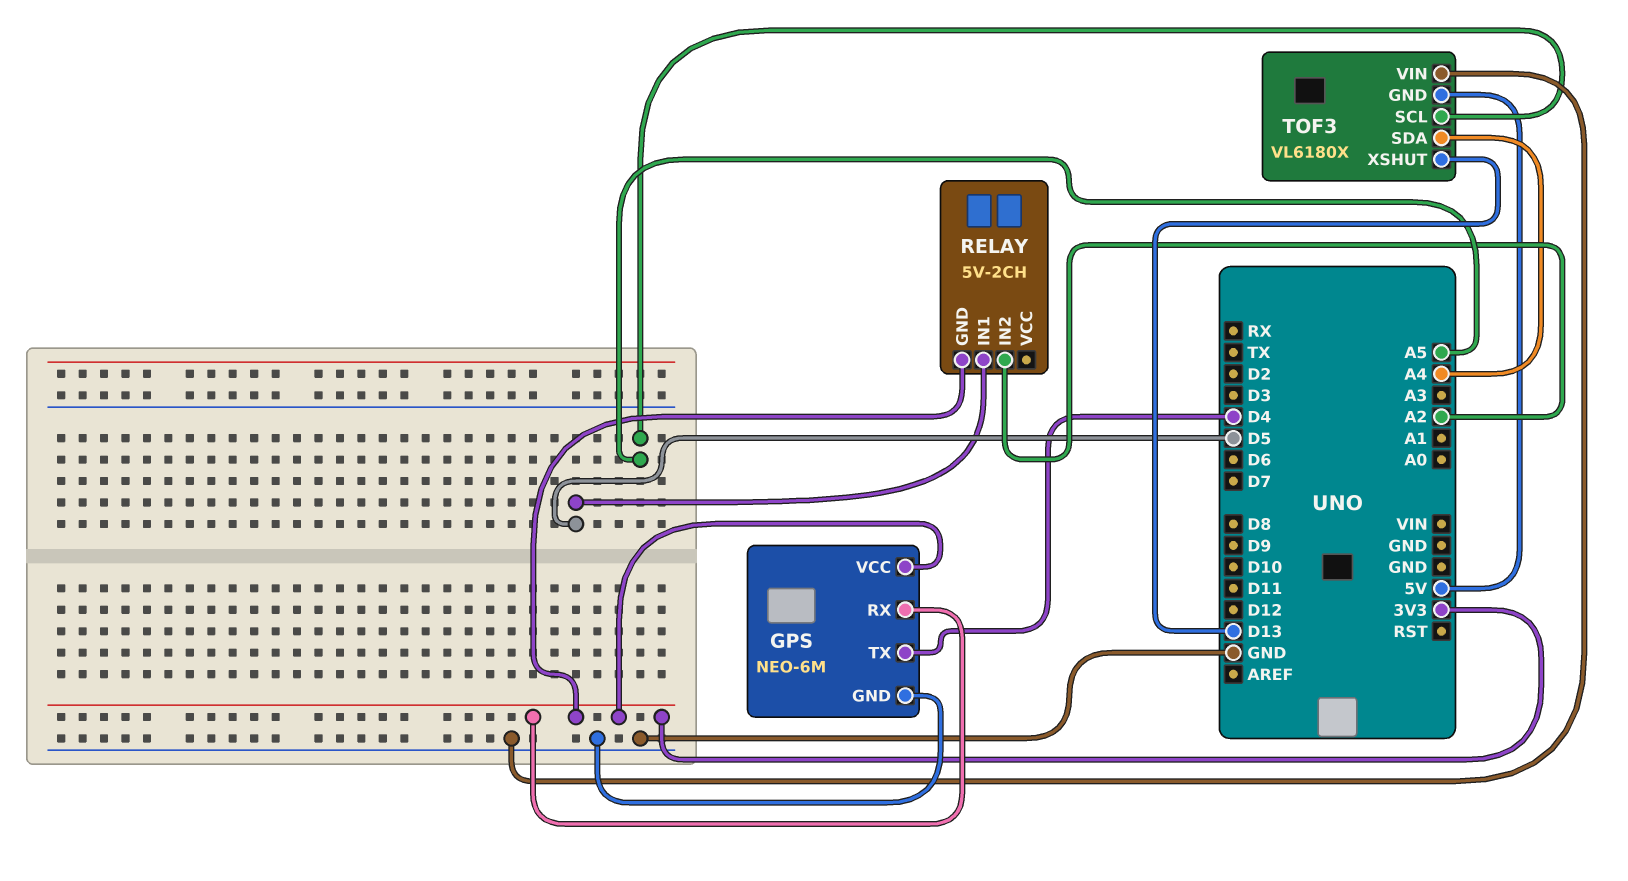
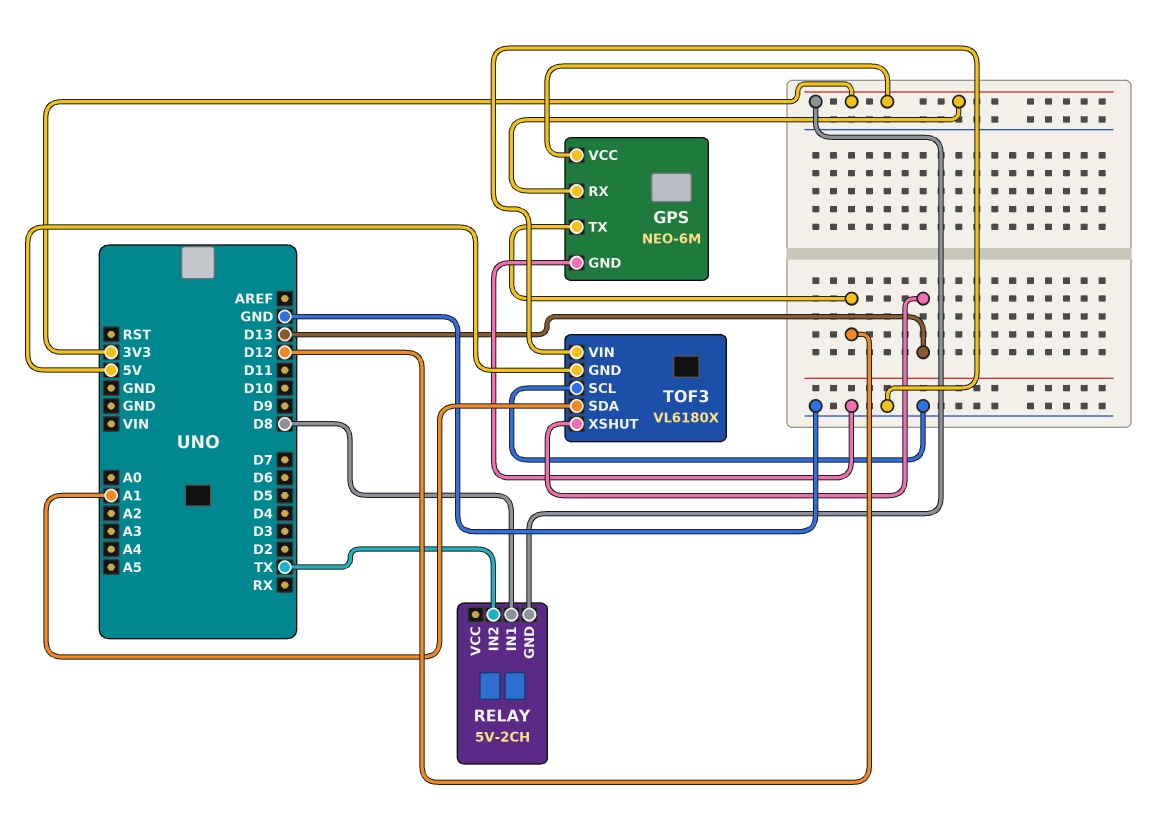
GPS pin TX: D4 -> D12
RELAY pin IN1: D5 -> D8
RELAY pin IN2: A2 -> TX
TOF3 pin SCL: A5 -> GND
TOF3 pin SDA: A4 -> A1

